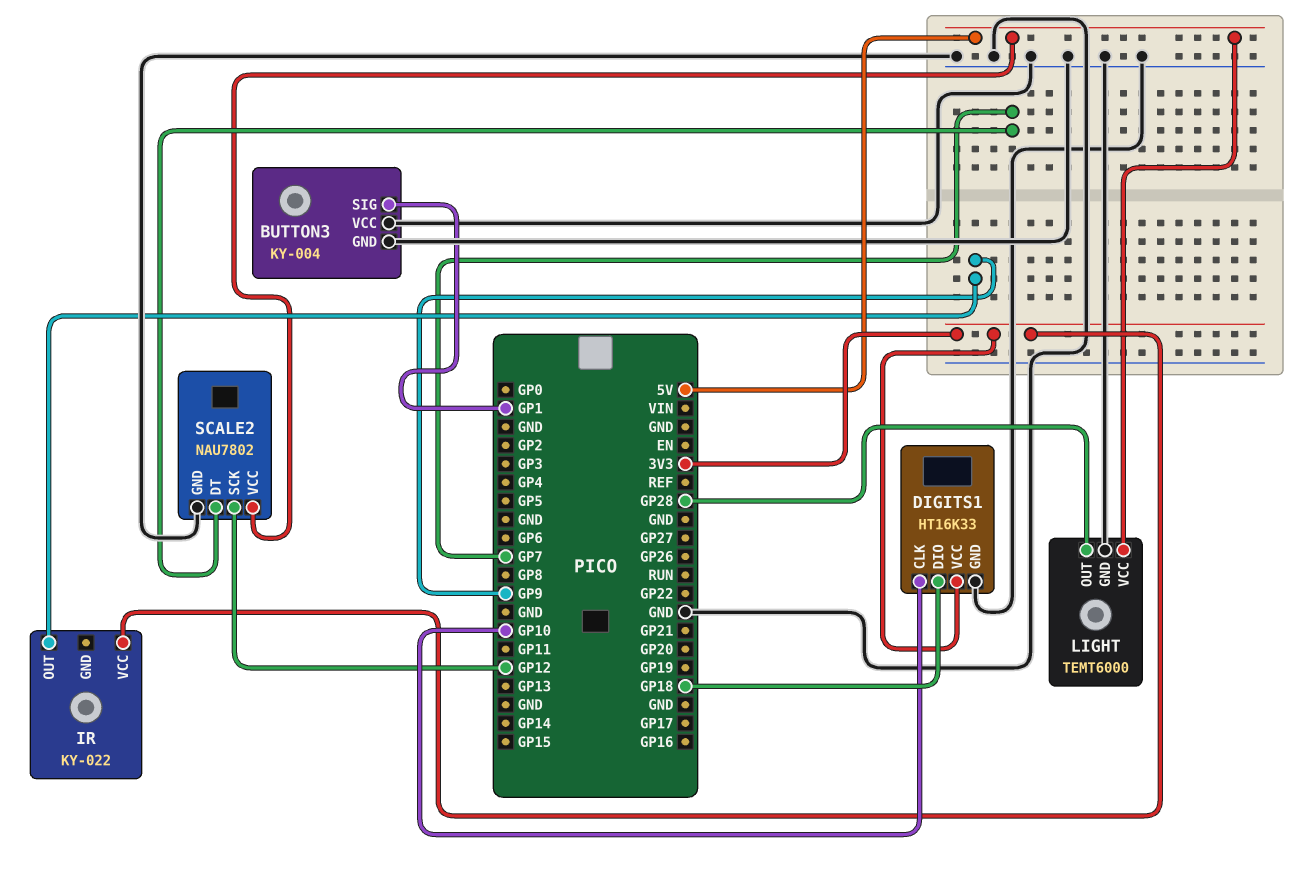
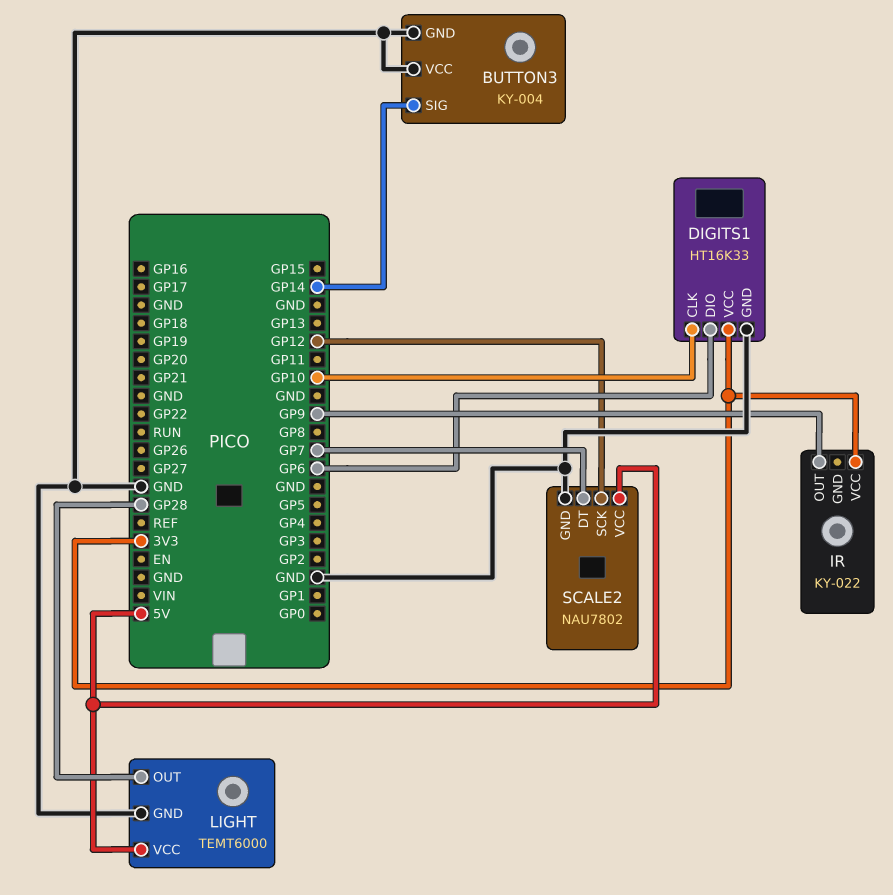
BUTTON3 pin SIG: GP1 -> GP14
DIGITS1 pin DIO: GP18 -> GP6

